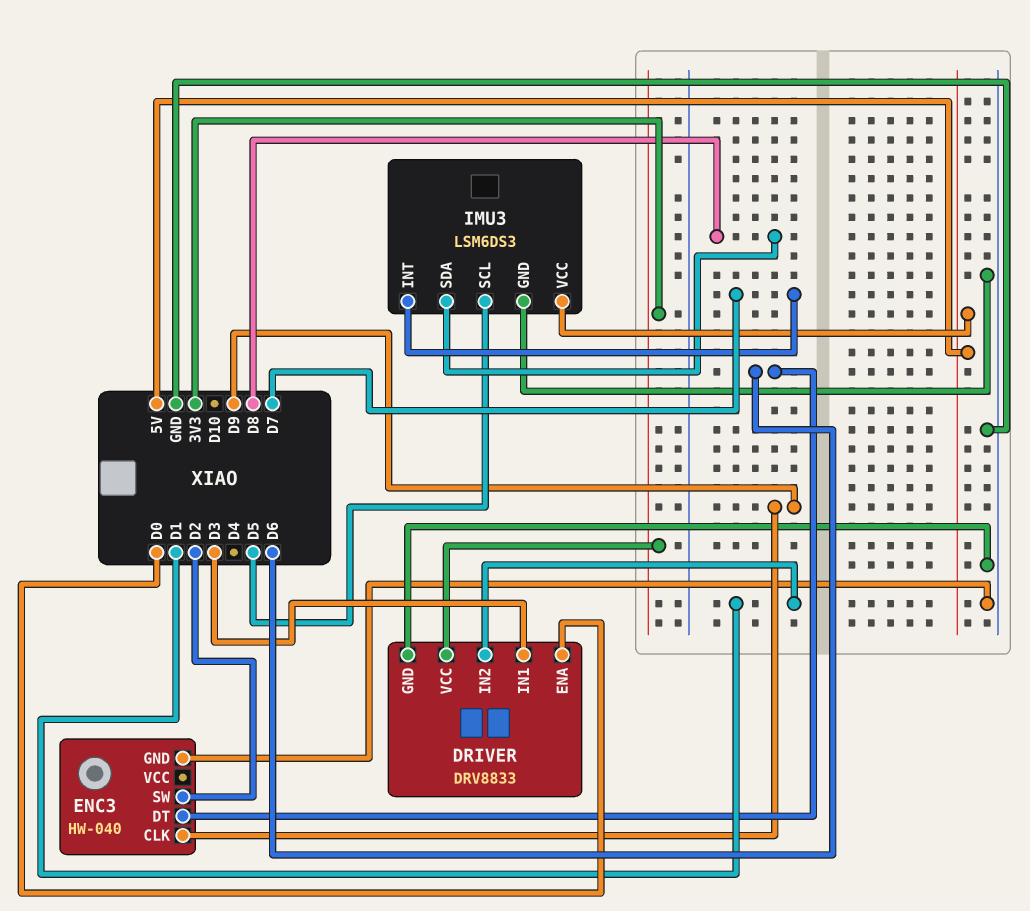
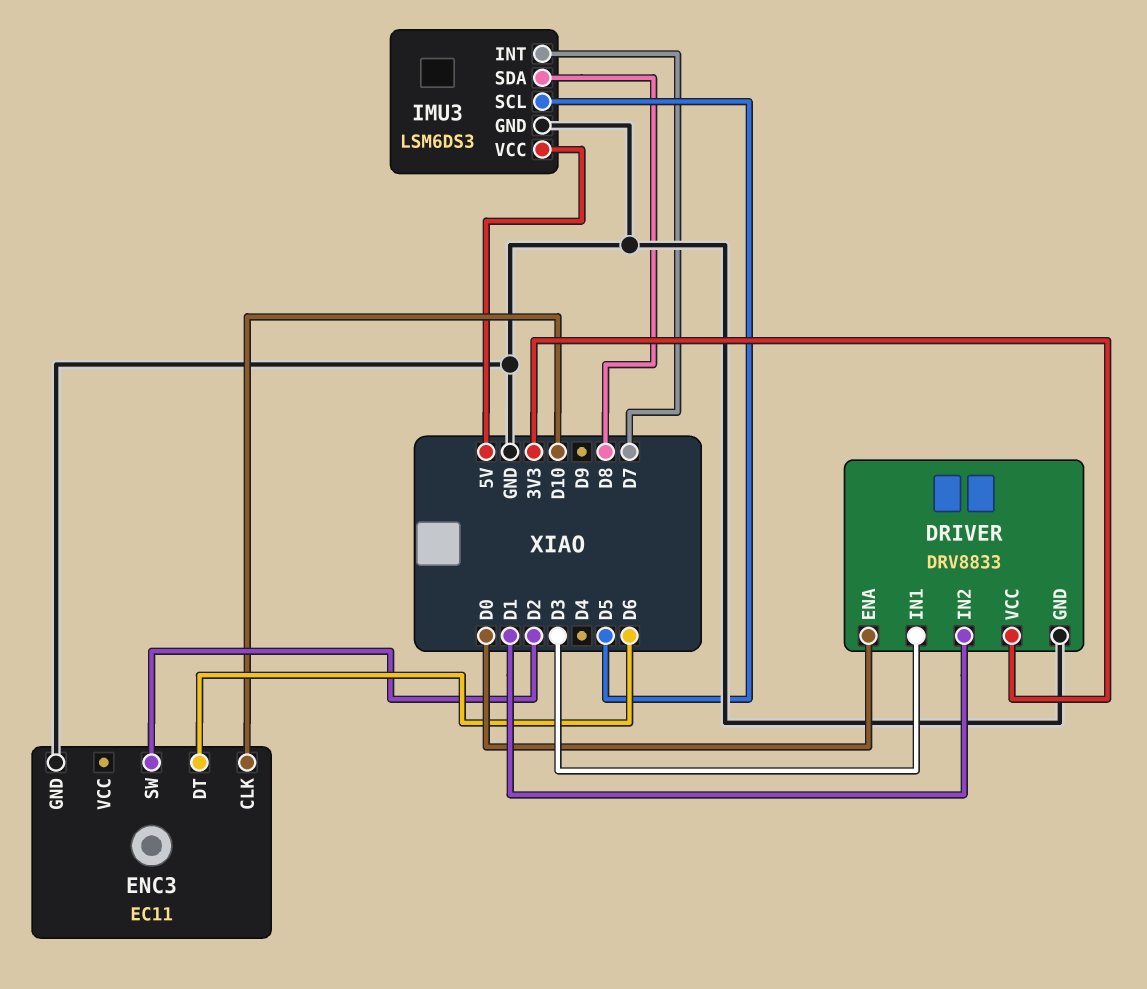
ENC3: HW-040 -> EC11
ENC3 pin CLK: D9 -> D10

